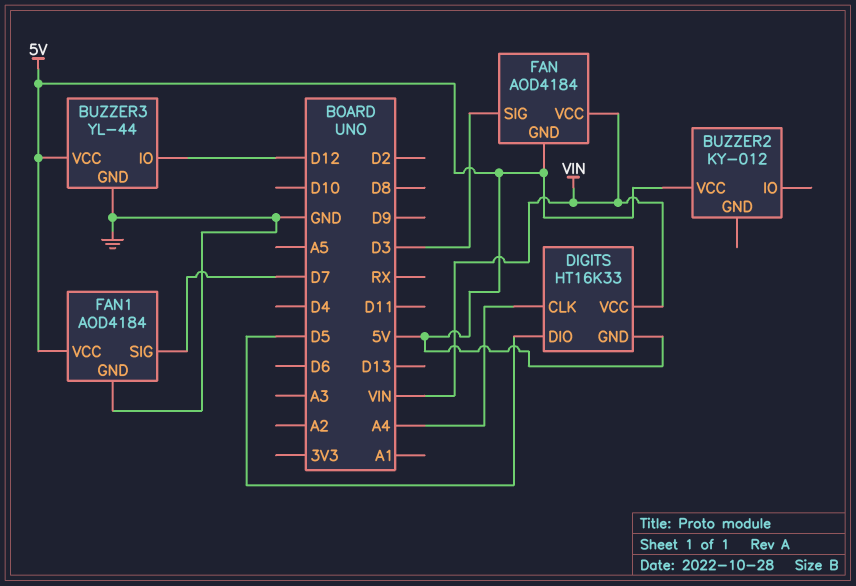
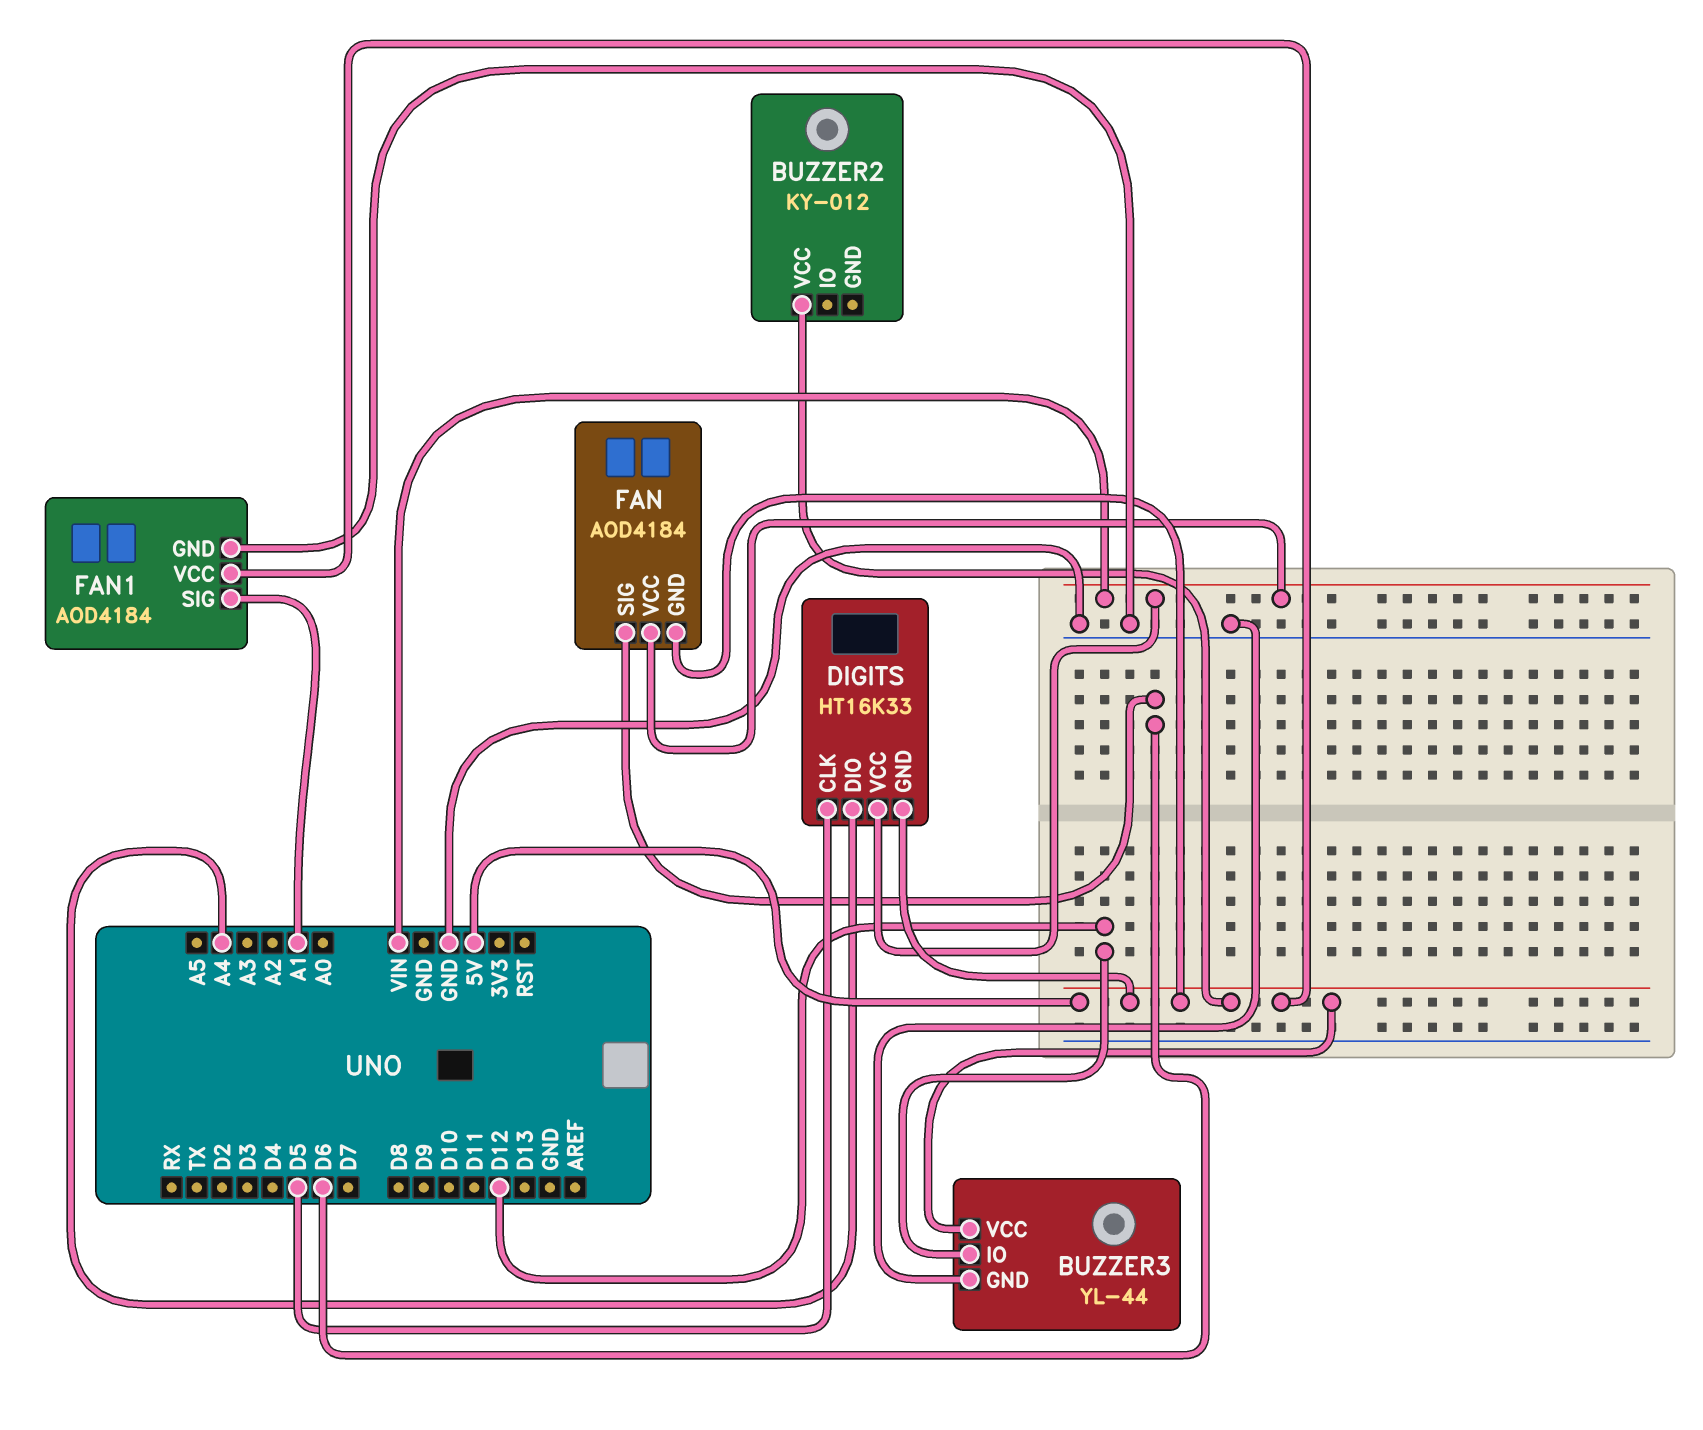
DIGITS pin CLK: A4 -> D5
DIGITS pin DIO: D5 -> A4
FAN pin SIG: D3 -> D6
FAN1 pin SIG: D7 -> A1

